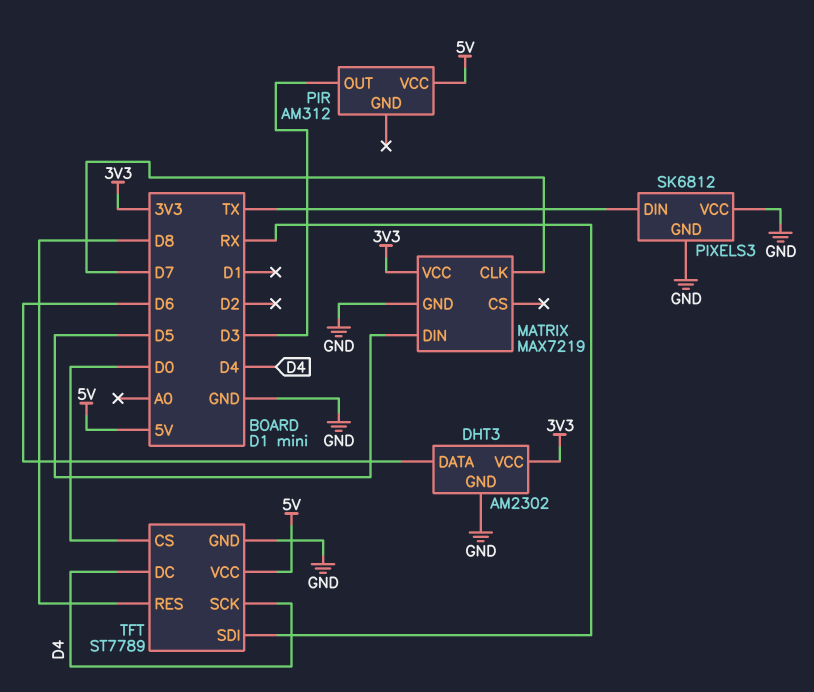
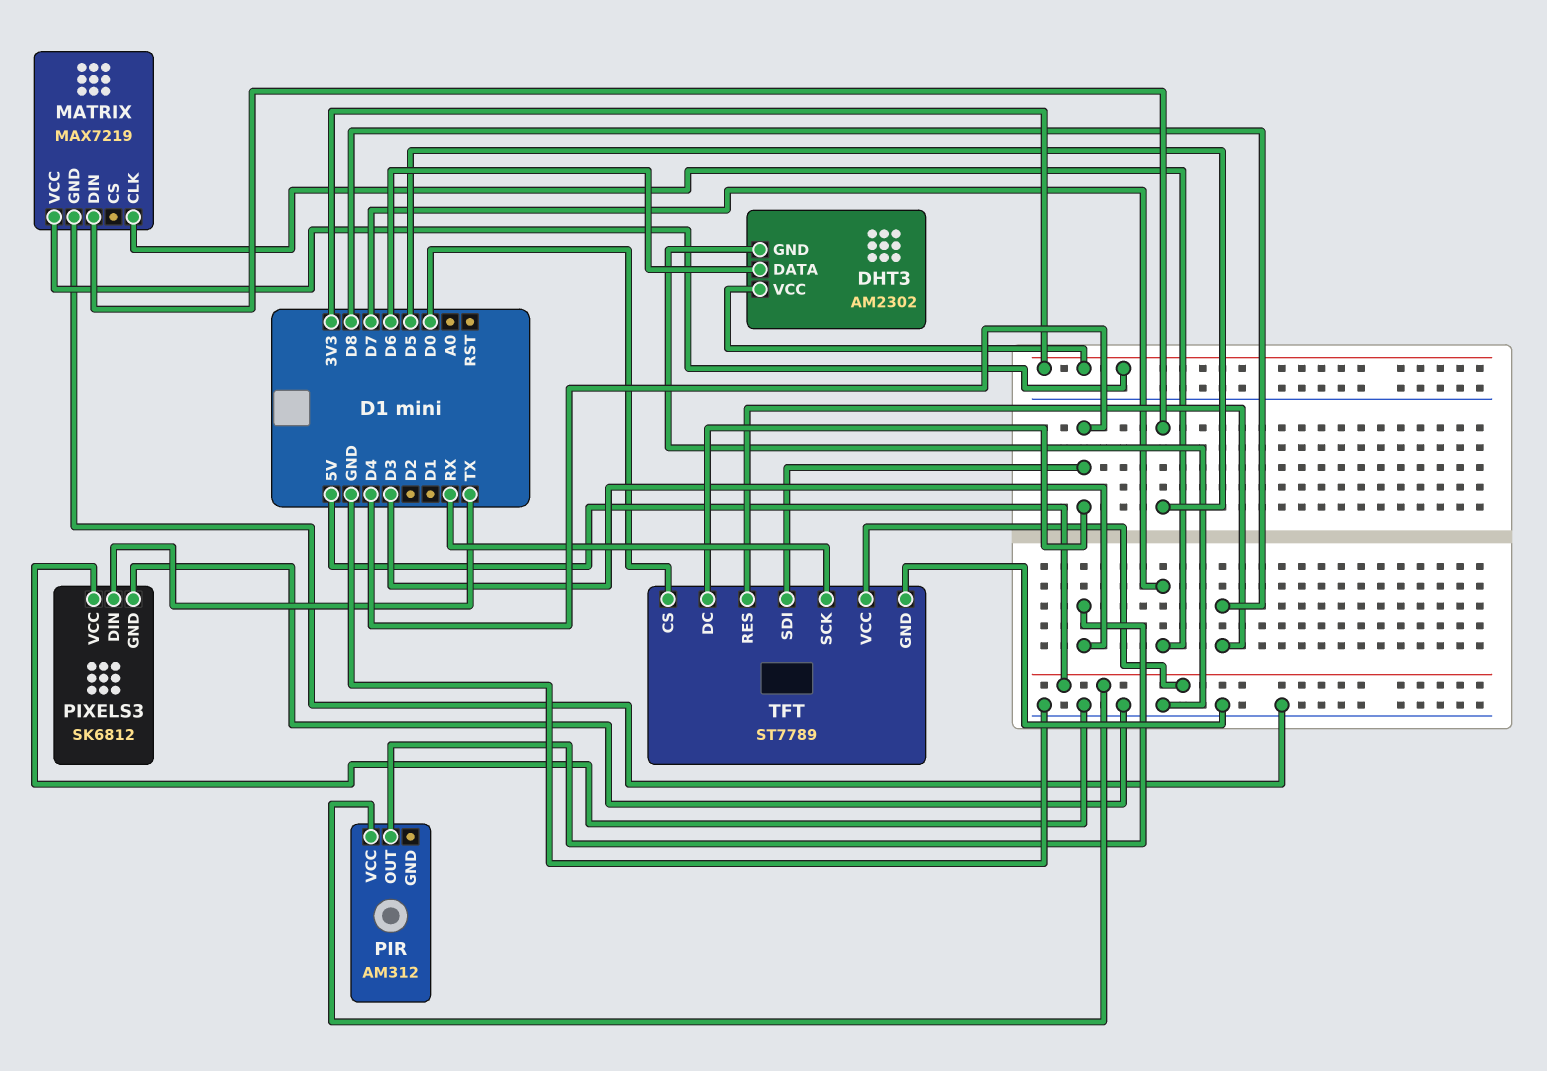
TFT pin SCK: D4 -> RX
TFT pin SDI: RX -> D4

